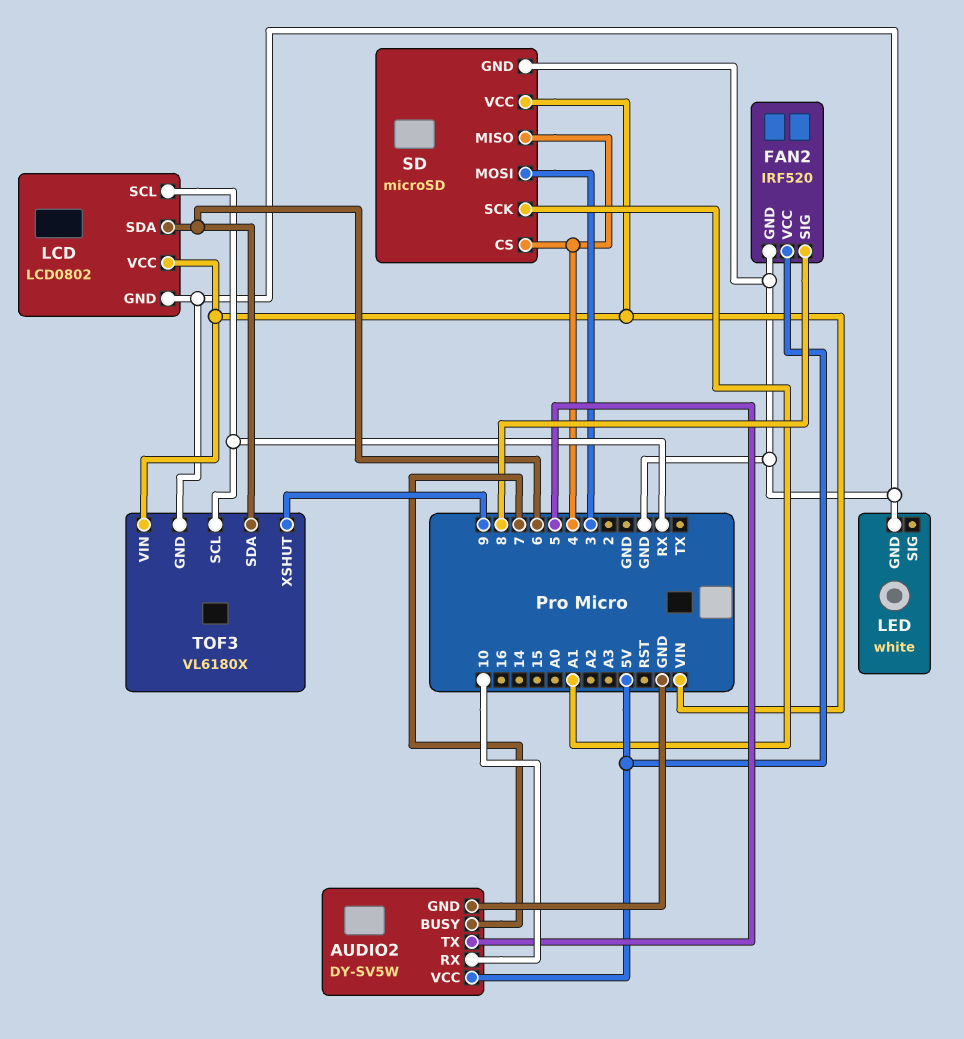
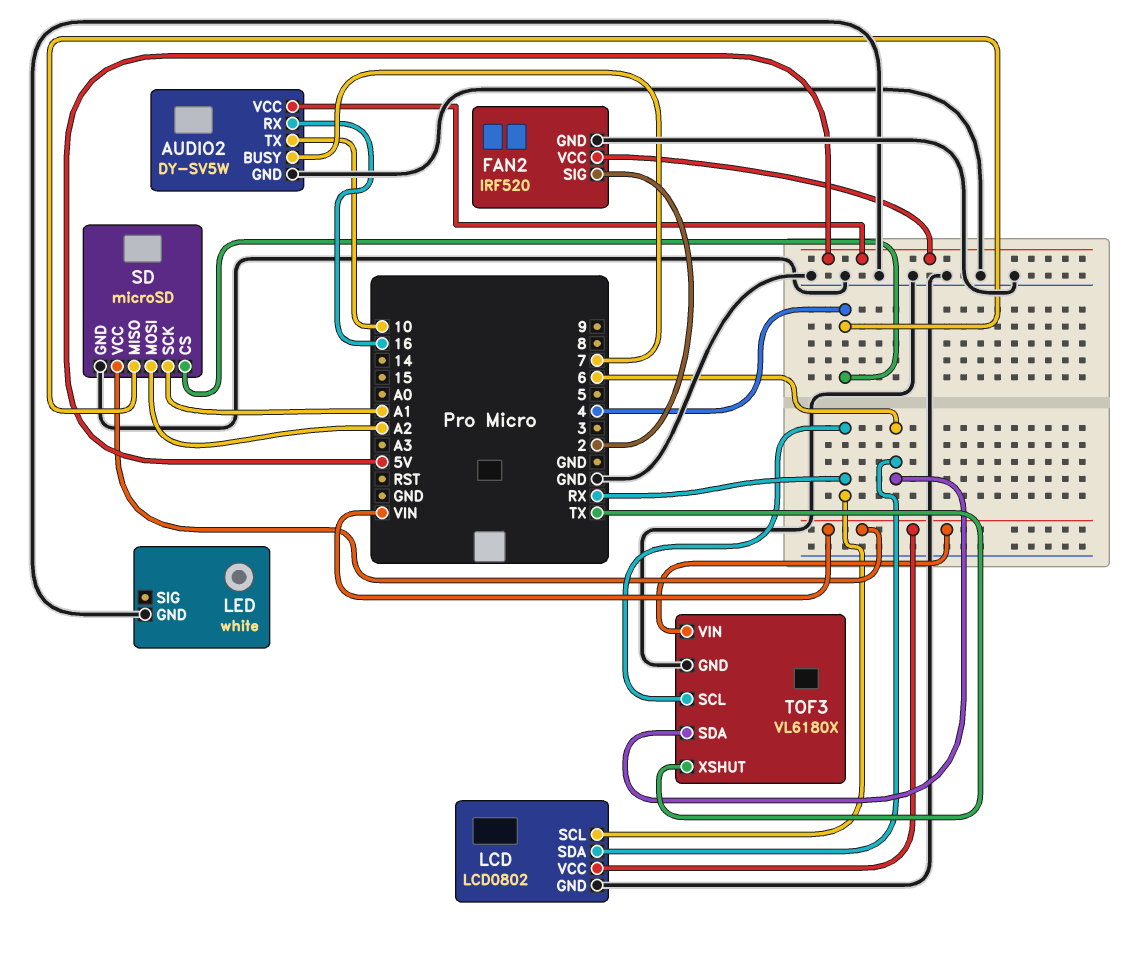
AUDIO2 pin RX: 10 -> 16
AUDIO2 pin TX: 5 -> 10
FAN2 pin SIG: 8 -> 2
SD pin MOSI: 3 -> A2
TOF3 pin XSHUT: 9 -> TX

